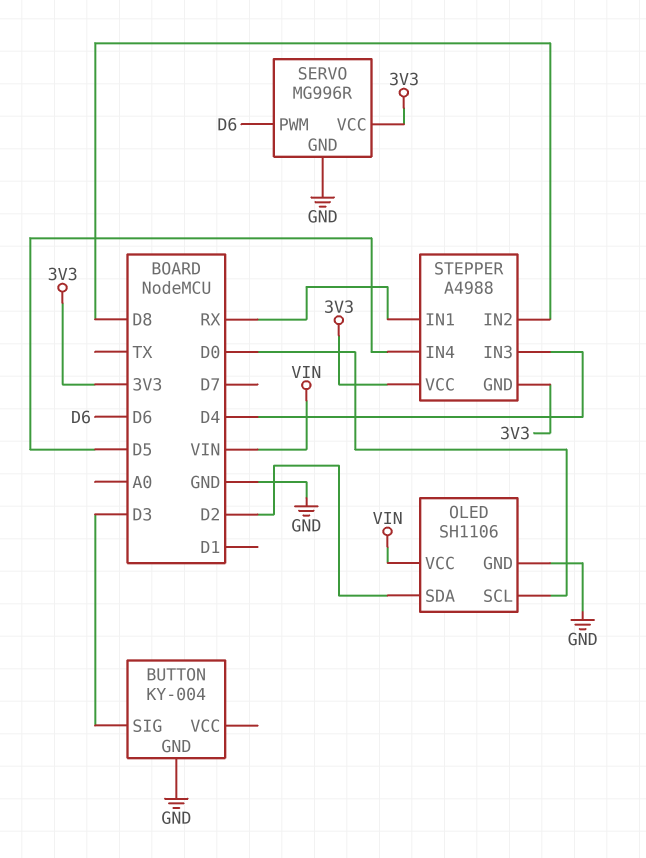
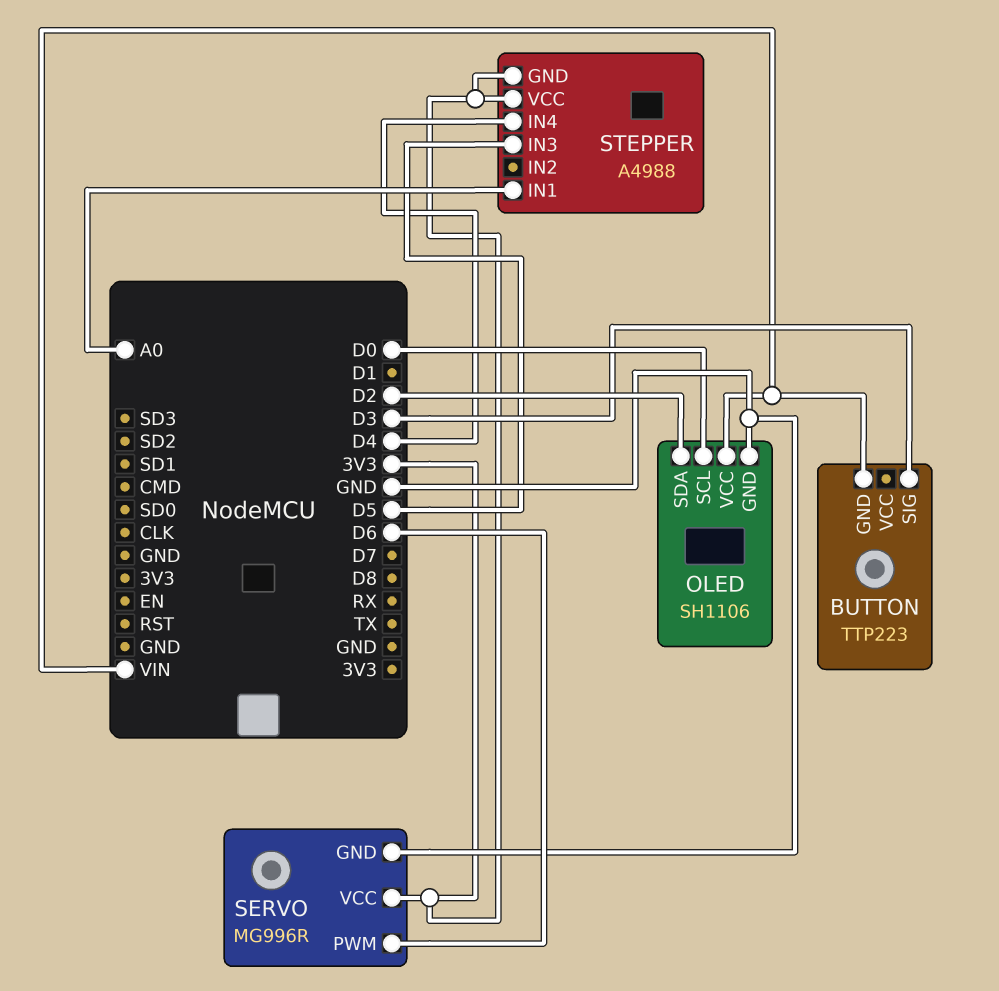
BUTTON: KY-004 -> TTP223
BUTTON pin GND: GND -> VIN
STEPPER pin IN1: RX -> A0
STEPPER pin IN2: D8 -> none
STEPPER pin IN3: D4 -> D5
STEPPER pin IN4: D5 -> D4

